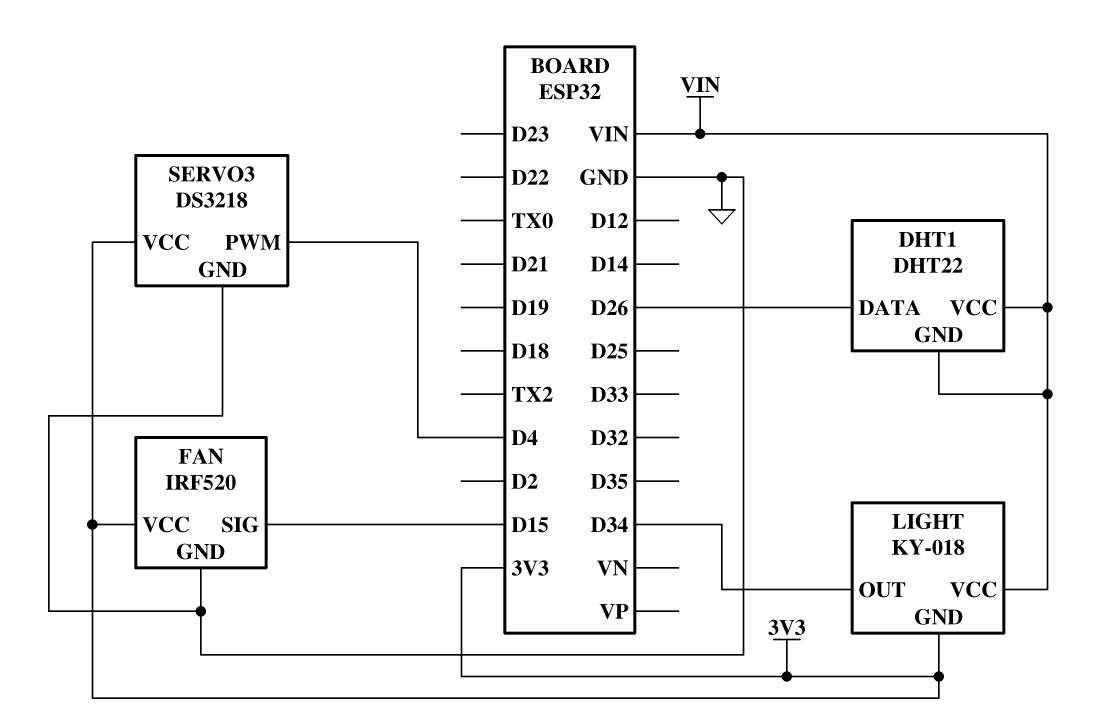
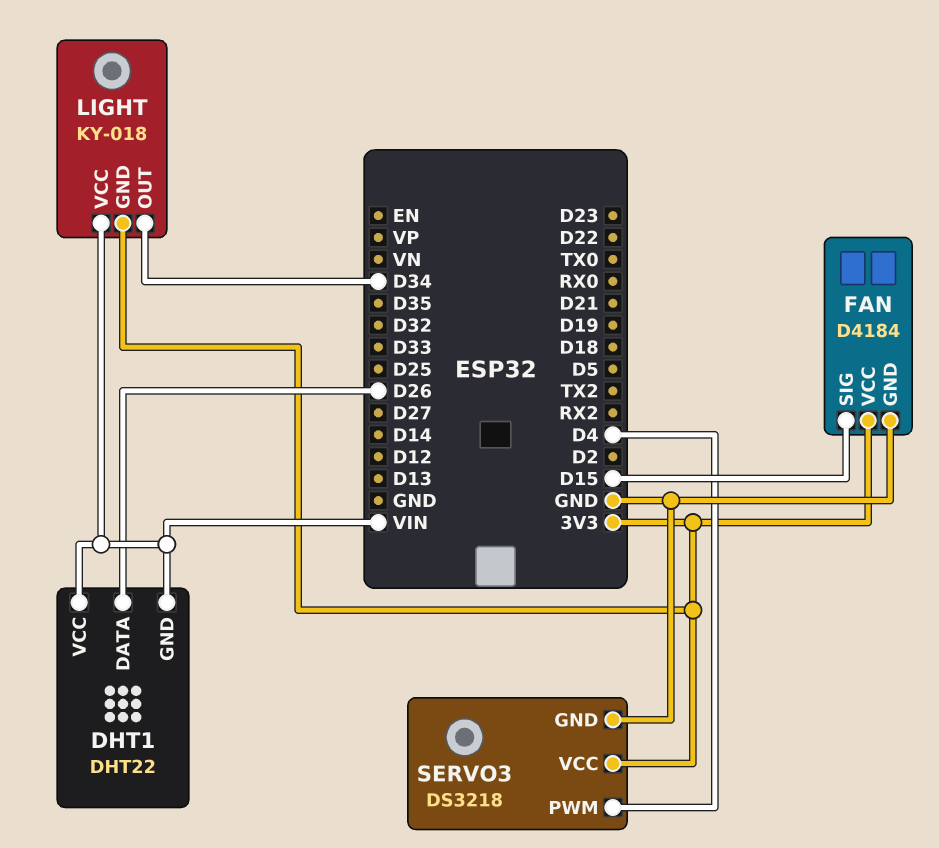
FAN: IRF520 -> D4184

